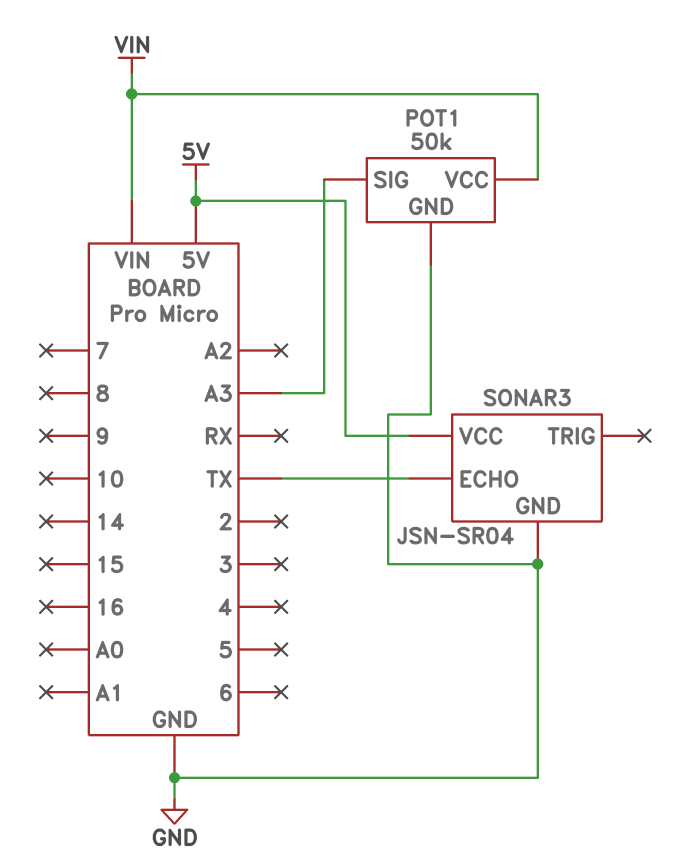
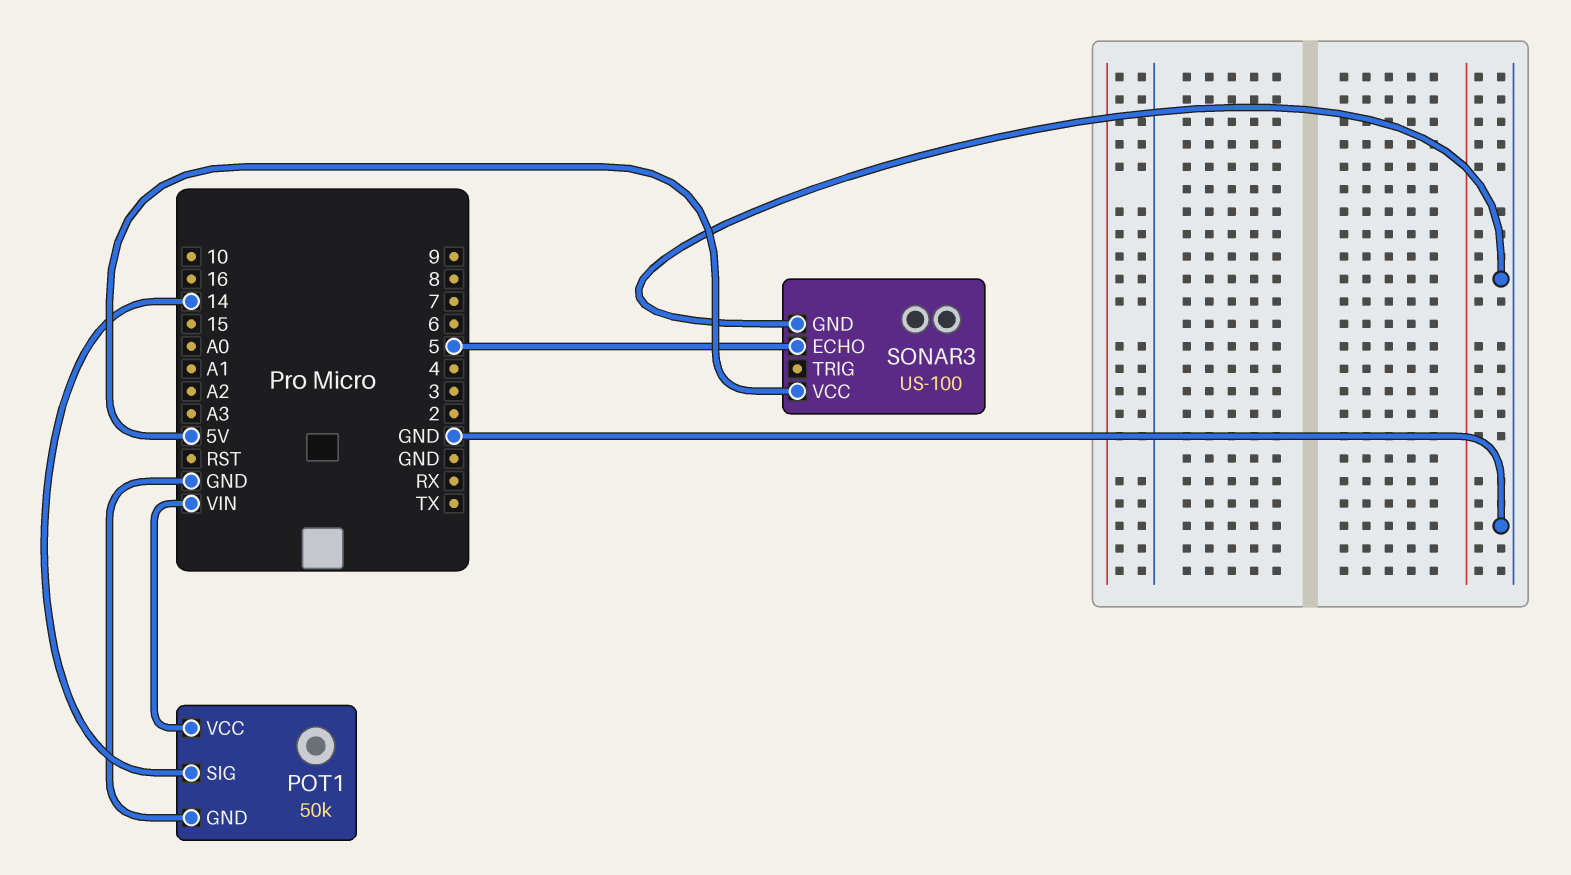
POT1 pin SIG: A3 -> 14
SONAR3: JSN-SR04 -> US-100
SONAR3 pin ECHO: TX -> 5

